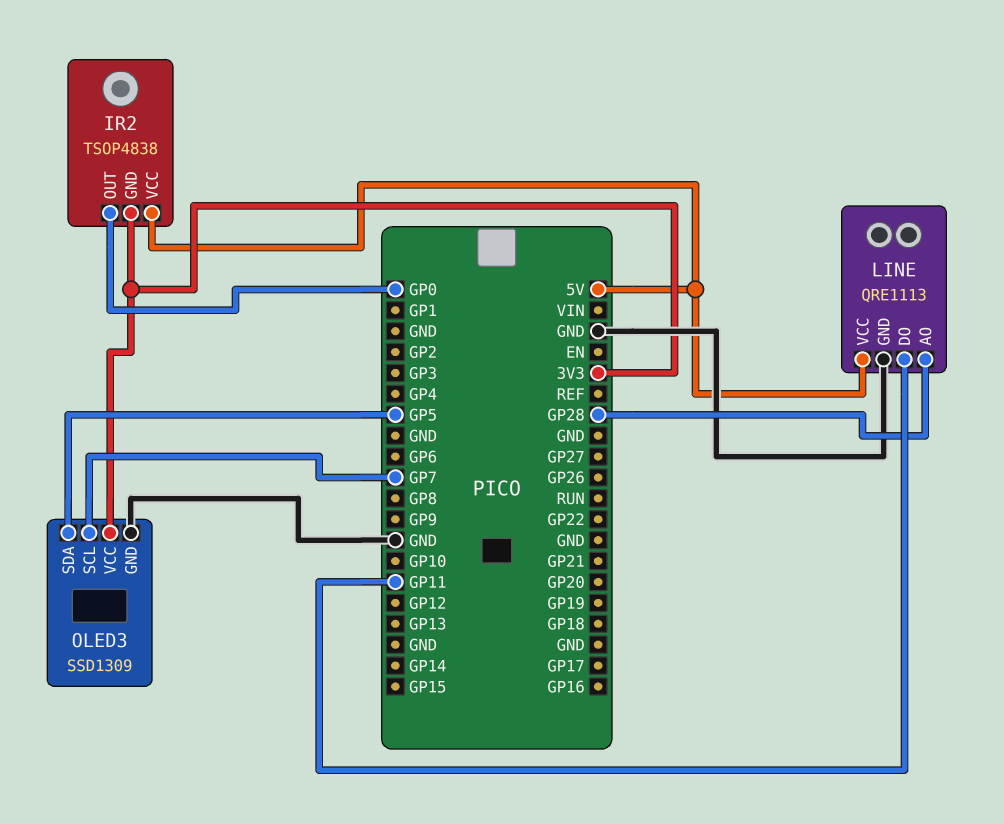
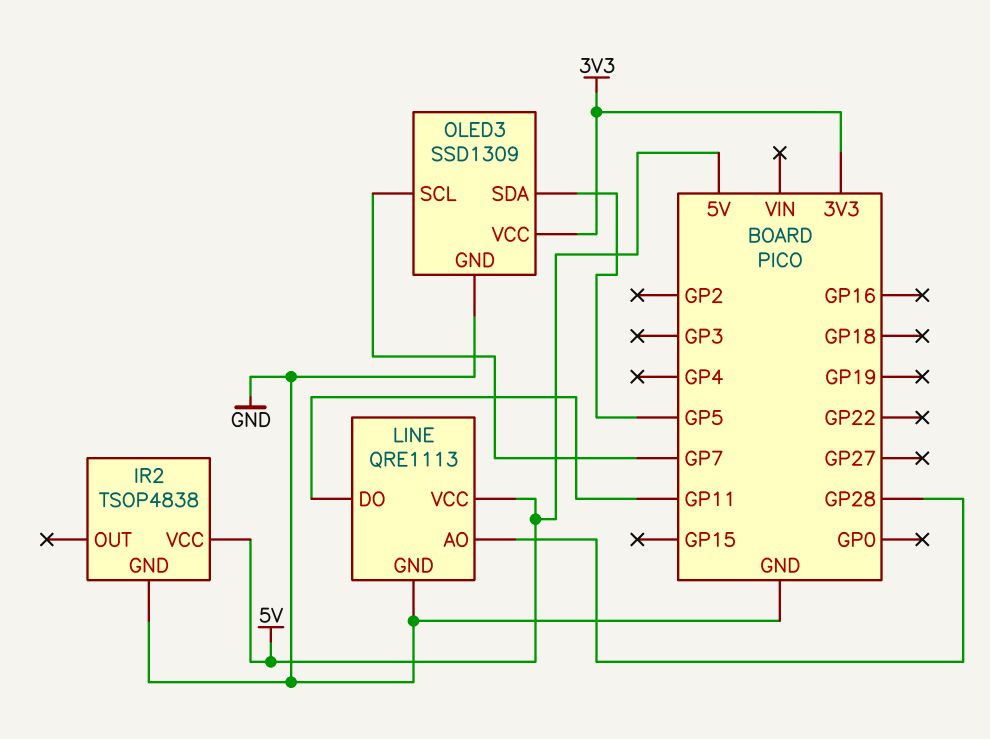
IR2 pin GND: 3V3 -> GND
IR2 pin OUT: GP0 -> none

